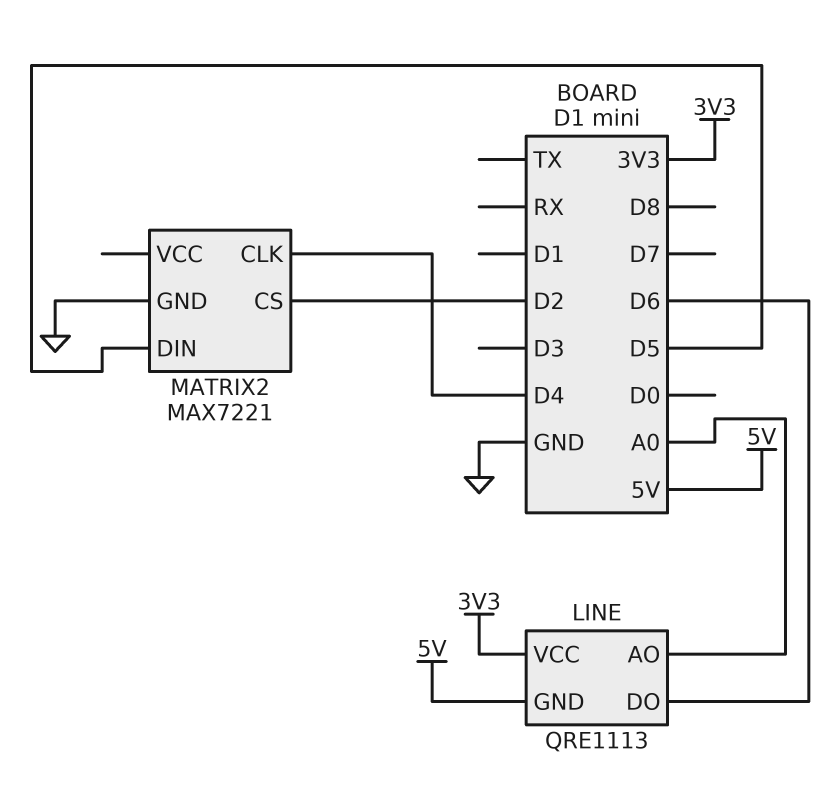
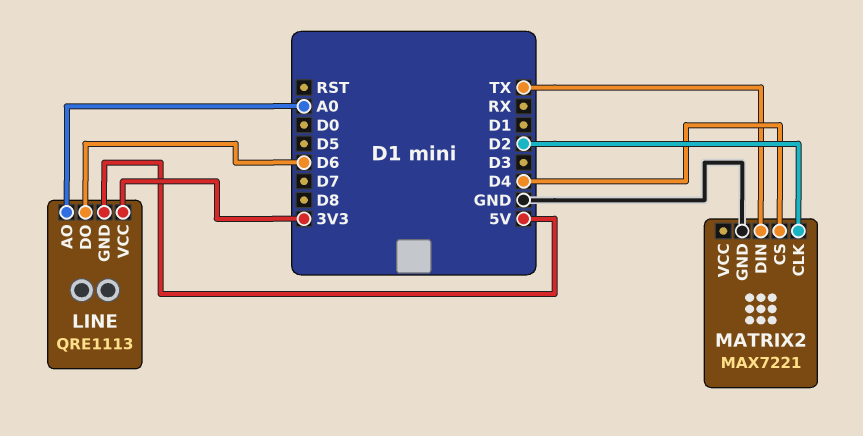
MATRIX2 pin CLK: D4 -> D2
MATRIX2 pin CS: D2 -> D4
MATRIX2 pin DIN: D5 -> TX

